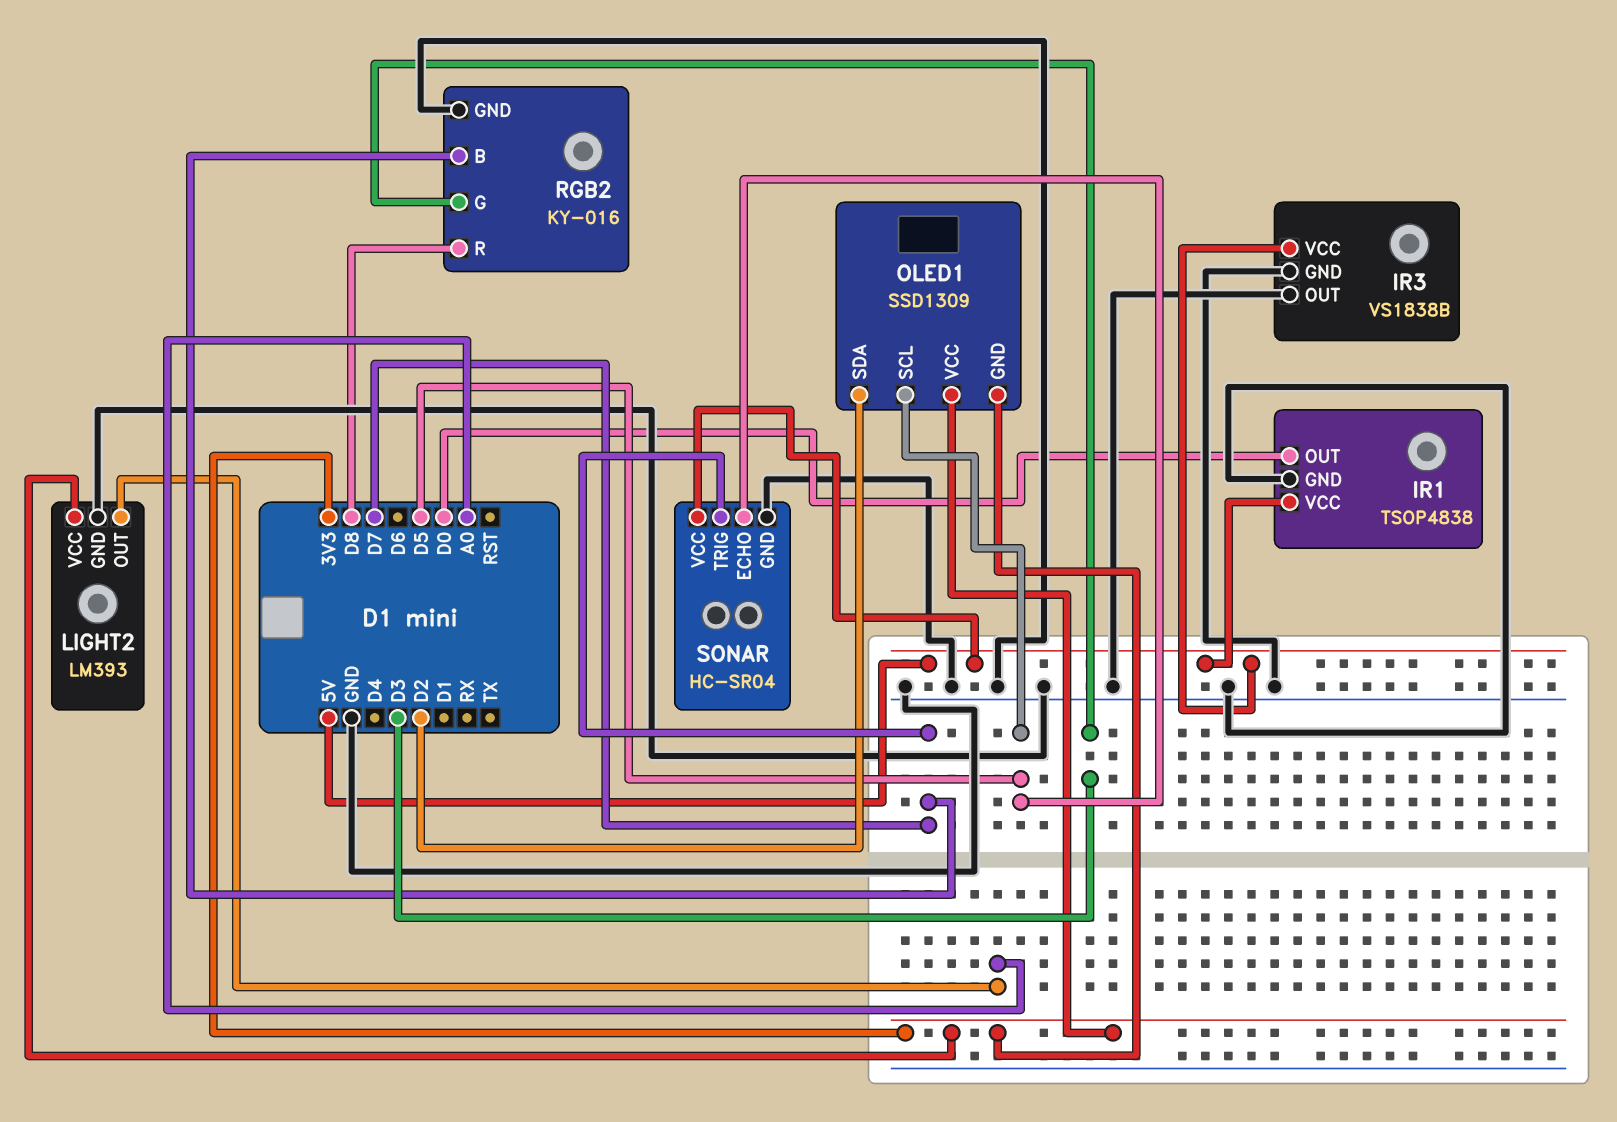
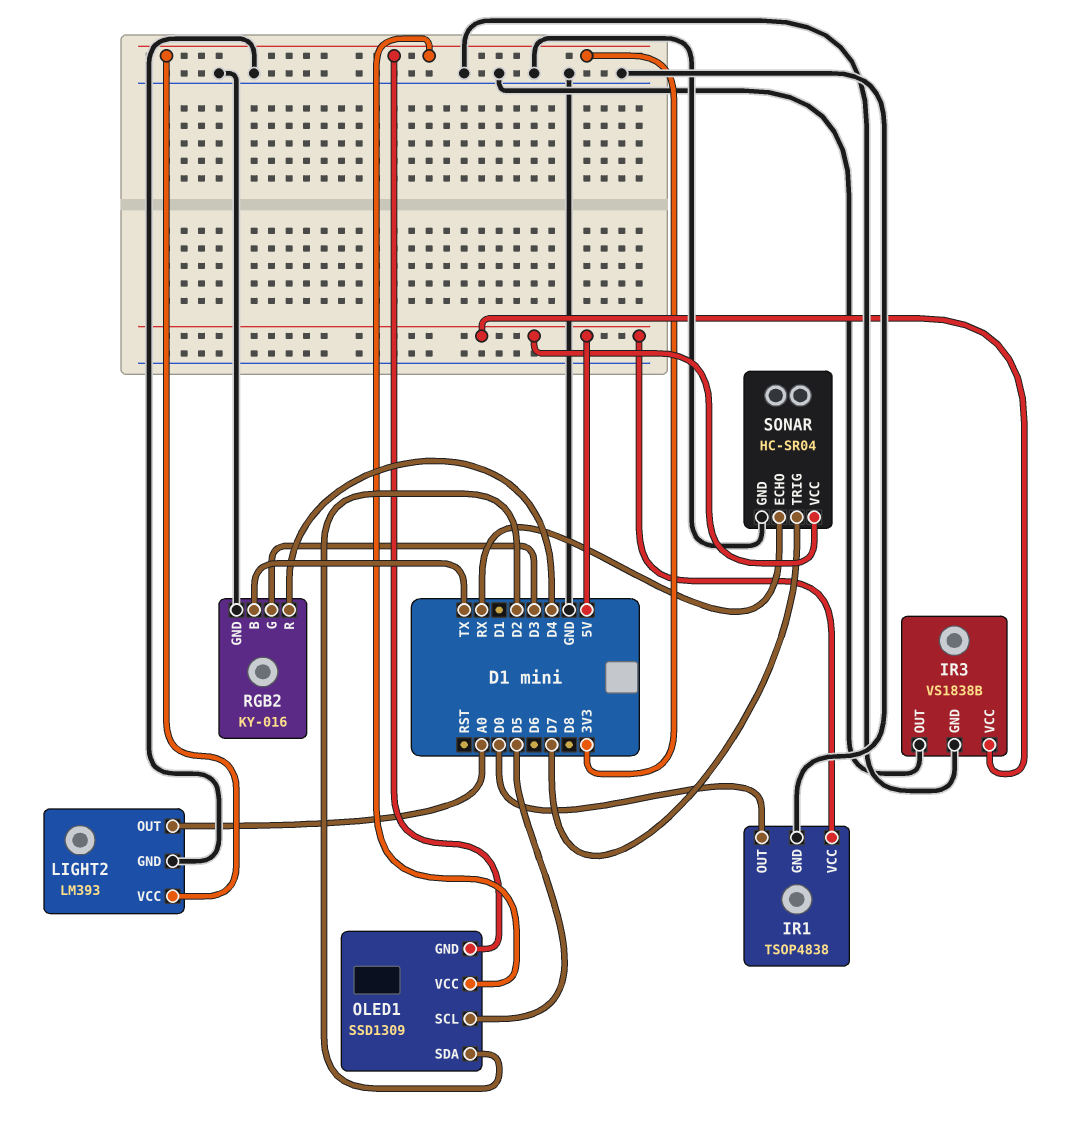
RGB2 pin B: D7 -> TX
RGB2 pin R: D8 -> D4
SONAR pin ECHO: D5 -> RX

